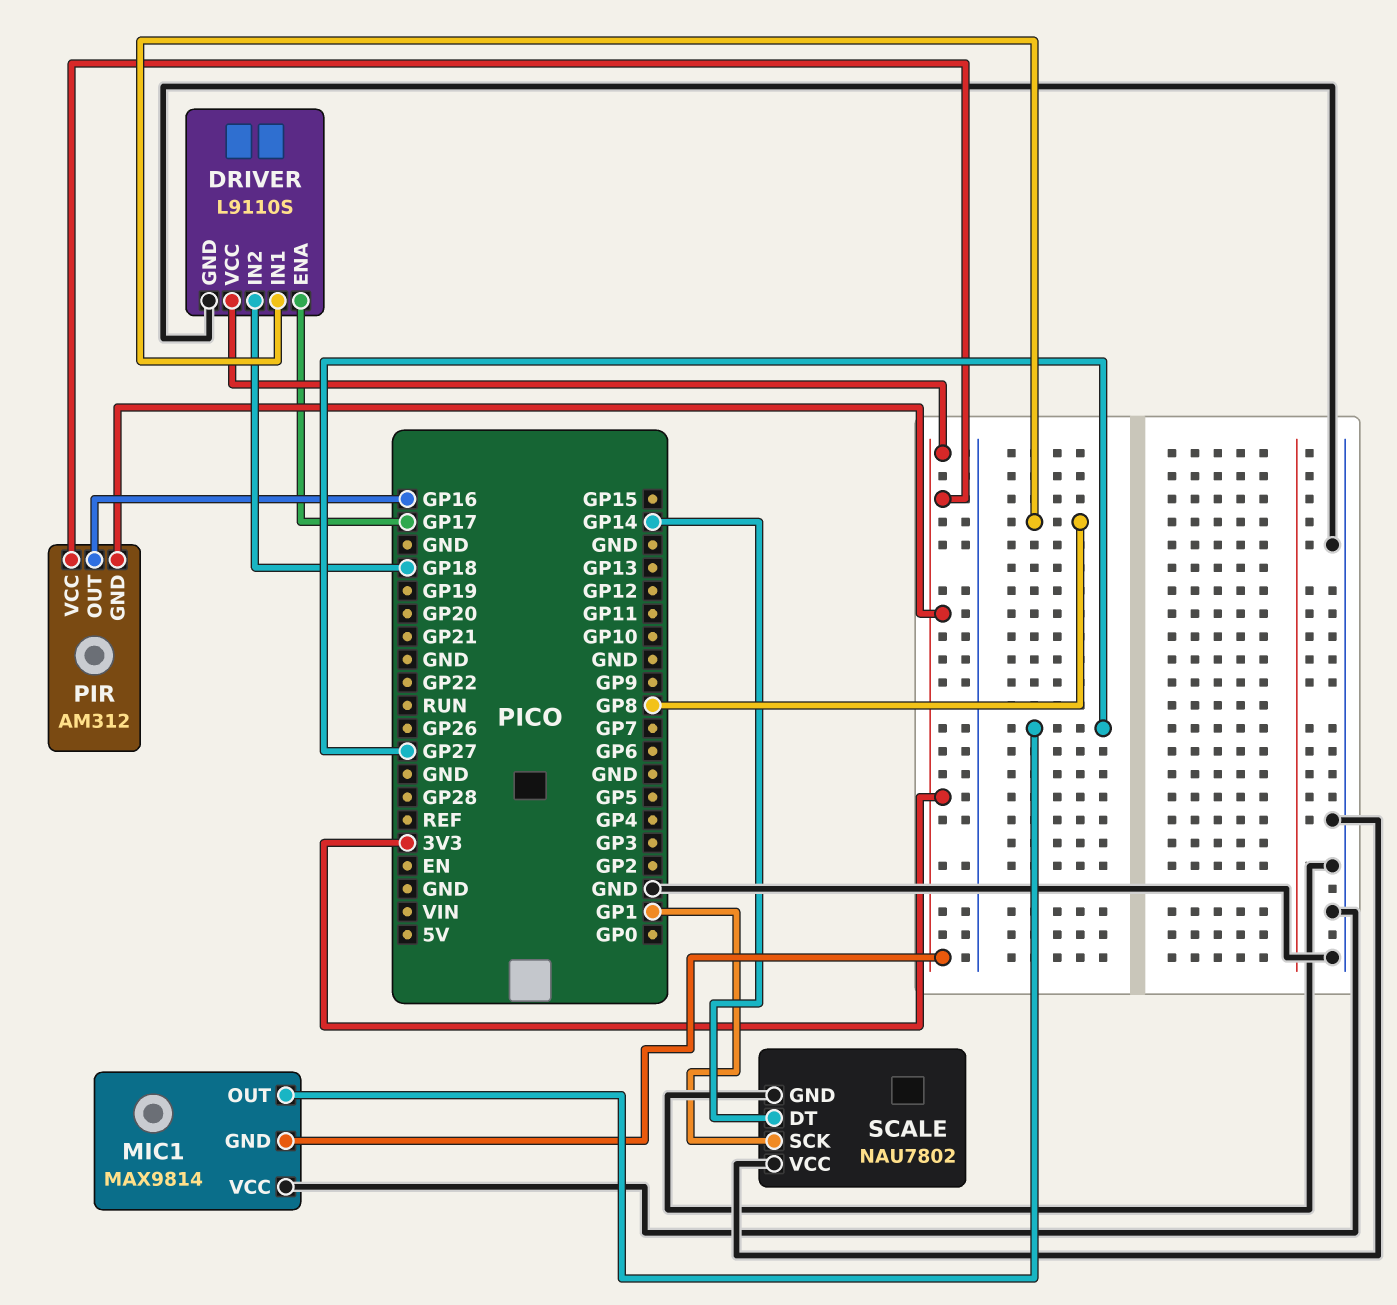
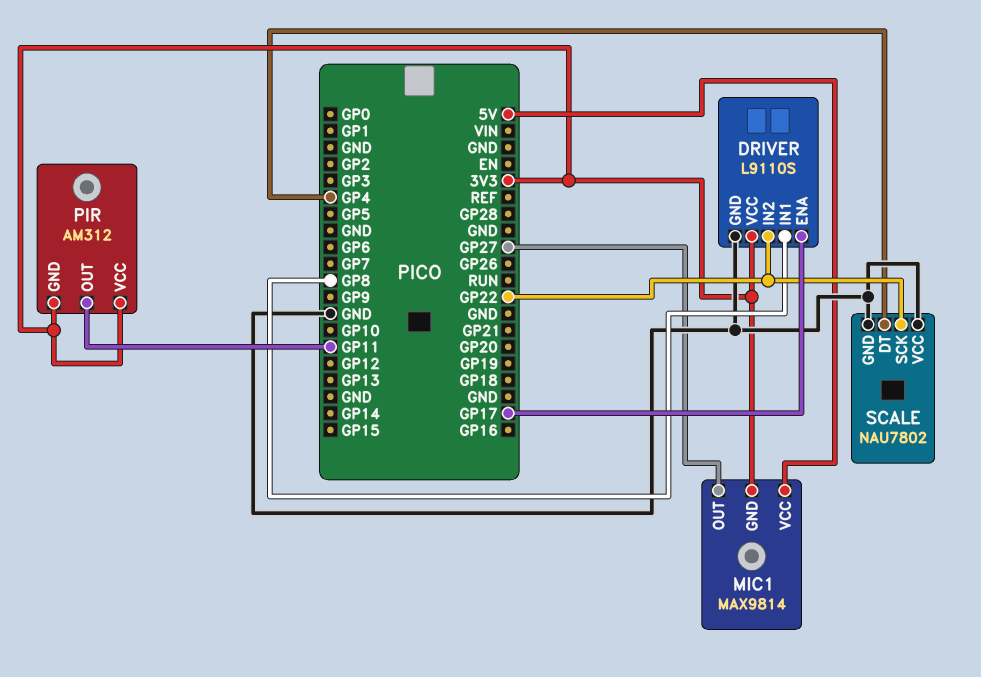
DRIVER pin IN2: GP18 -> GP22
MIC1 pin VCC: GND -> 5V
PIR pin OUT: GP16 -> GP11
SCALE pin DT: GP14 -> GP4
SCALE pin SCK: GP1 -> GP22

